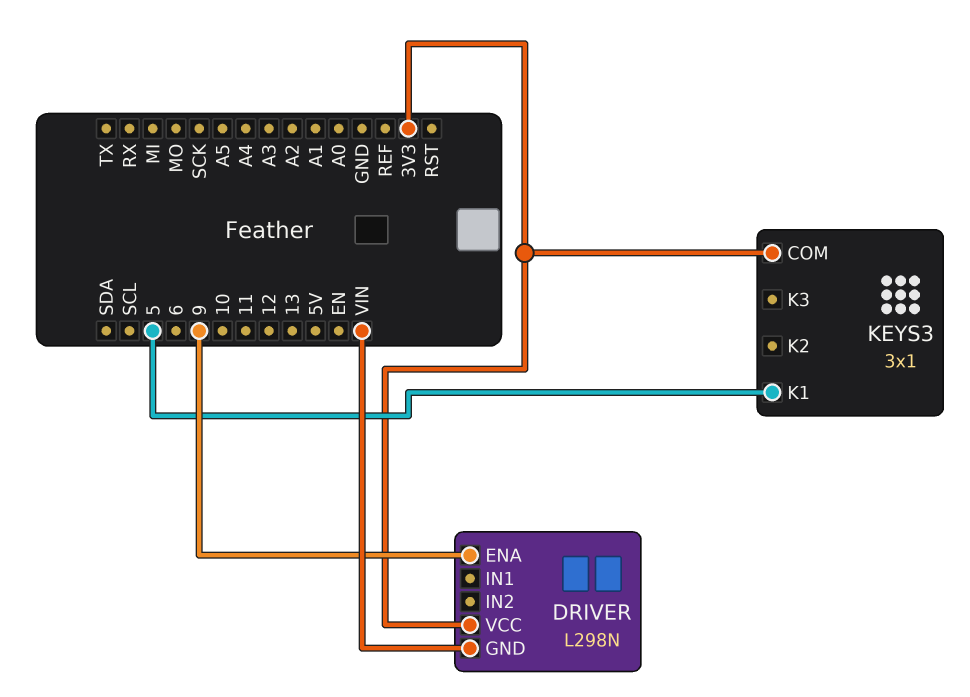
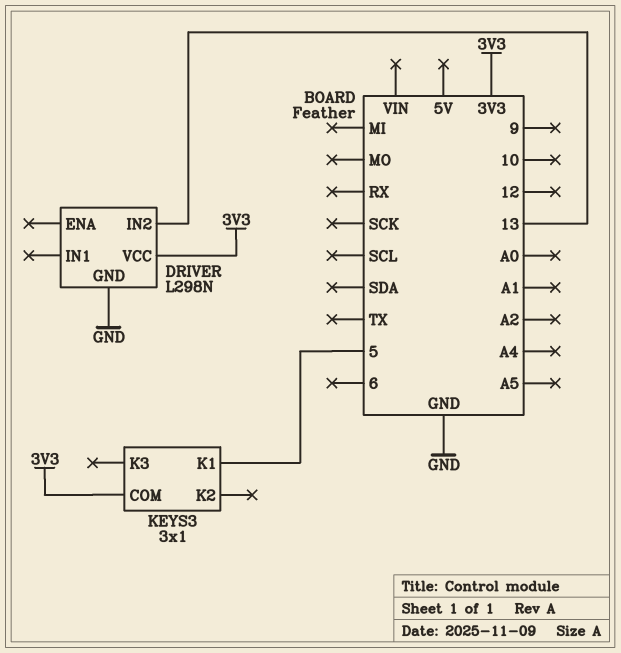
DRIVER pin ENA: 9 -> none
DRIVER pin GND: VIN -> GND
DRIVER pin IN2: none -> 13

